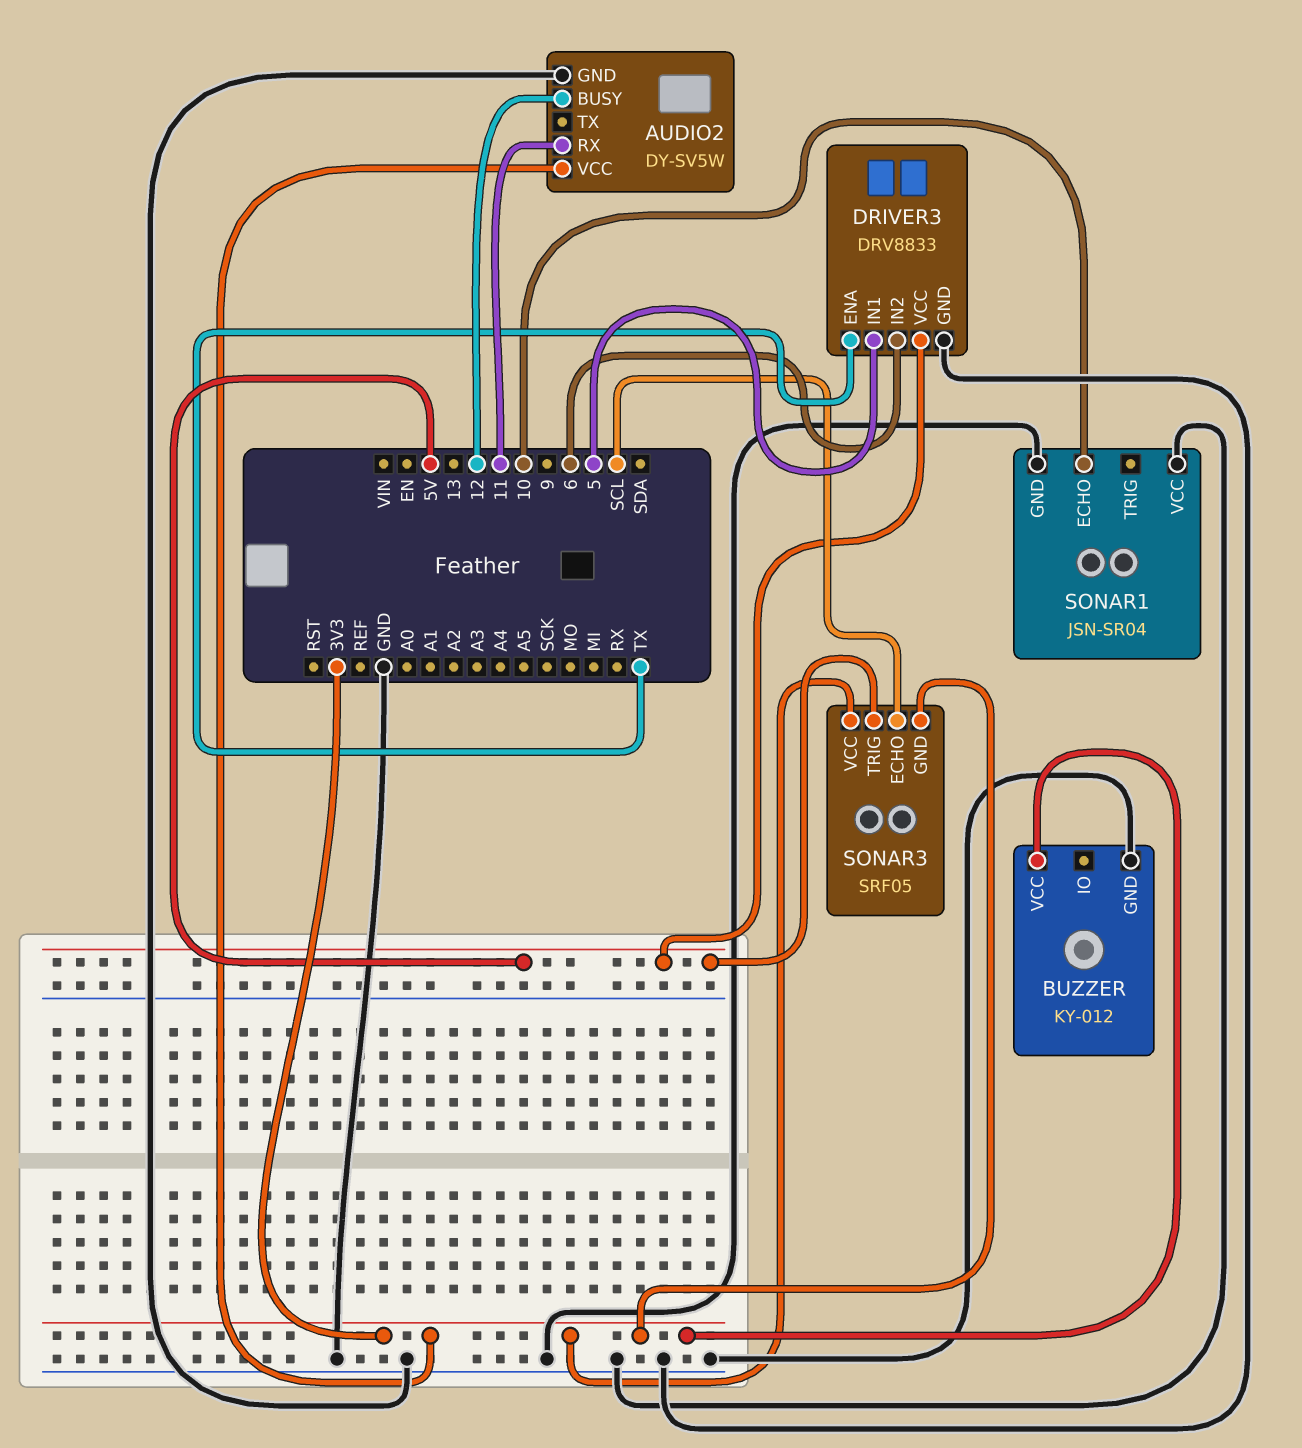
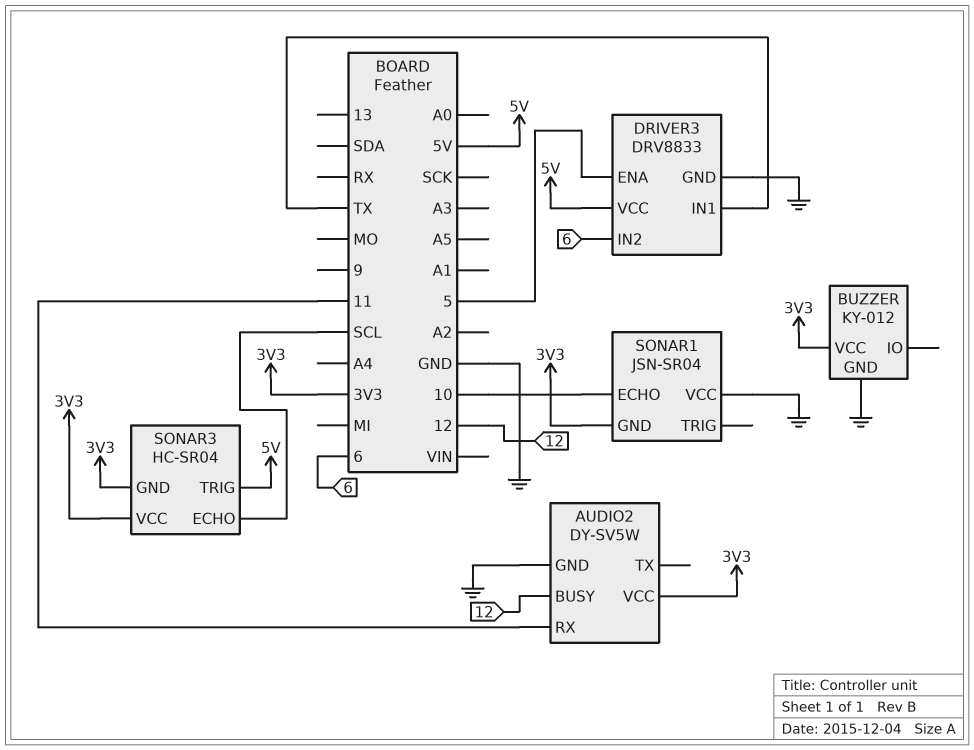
DRIVER3 pin ENA: TX -> 5
DRIVER3 pin IN1: 5 -> TX
SONAR1 pin GND: GND -> 3V3
SONAR3: SRF05 -> HC-SR04

